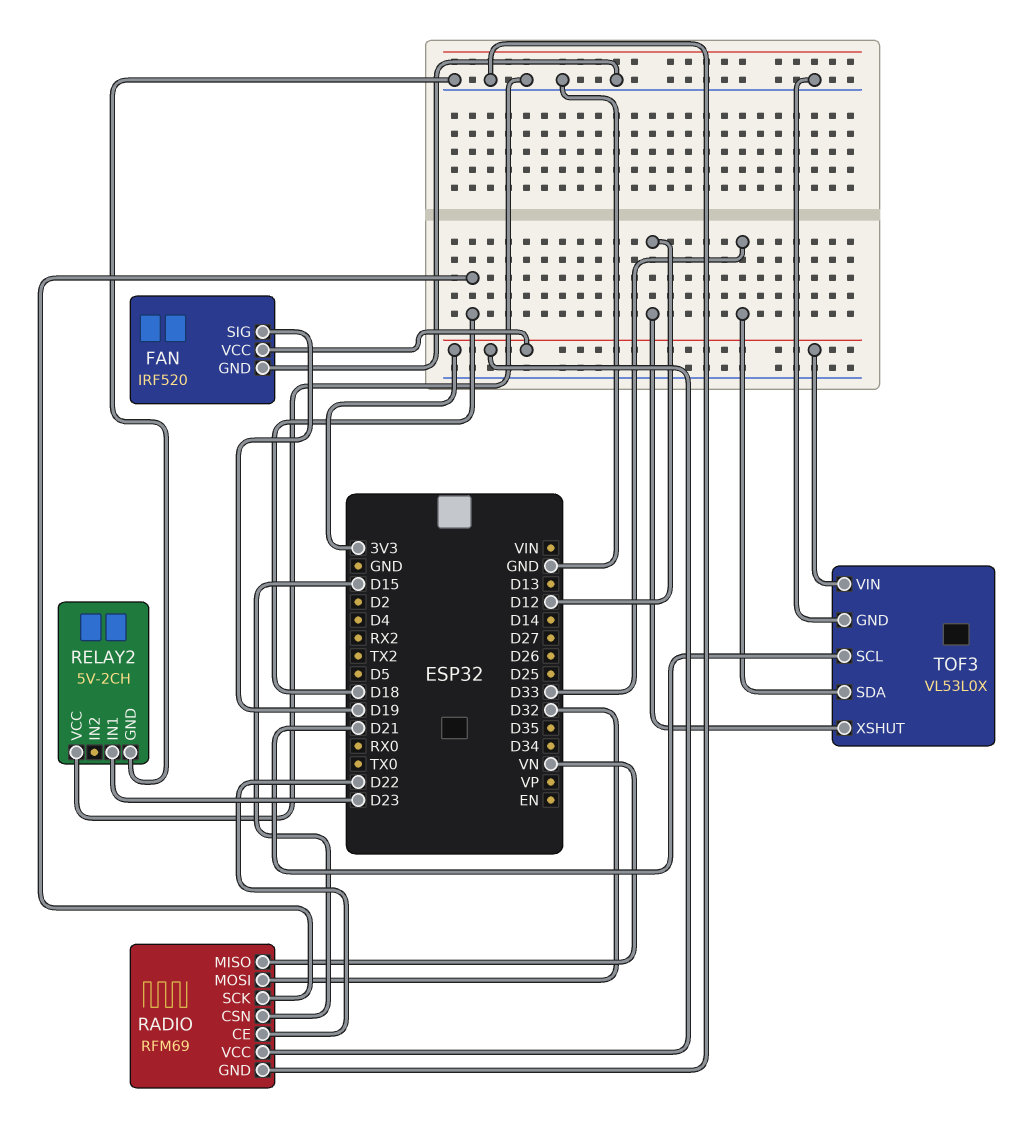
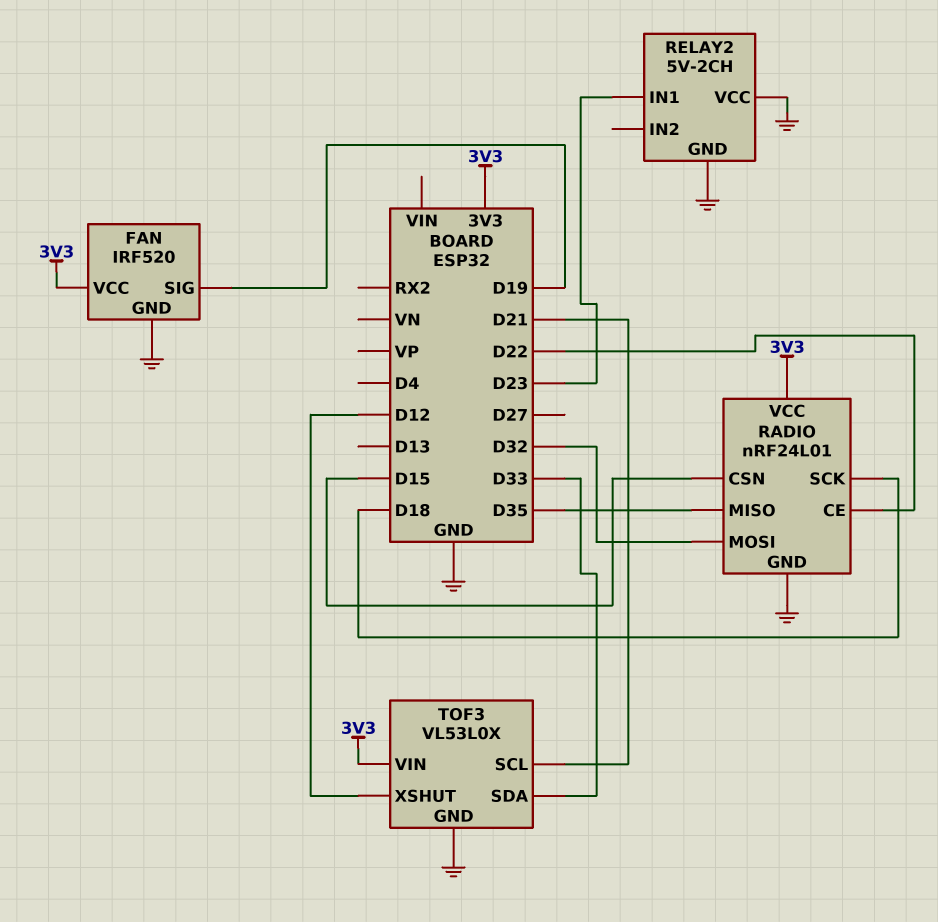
RADIO: RFM69 -> nRF24L01
RADIO pin MISO: VN -> D35

